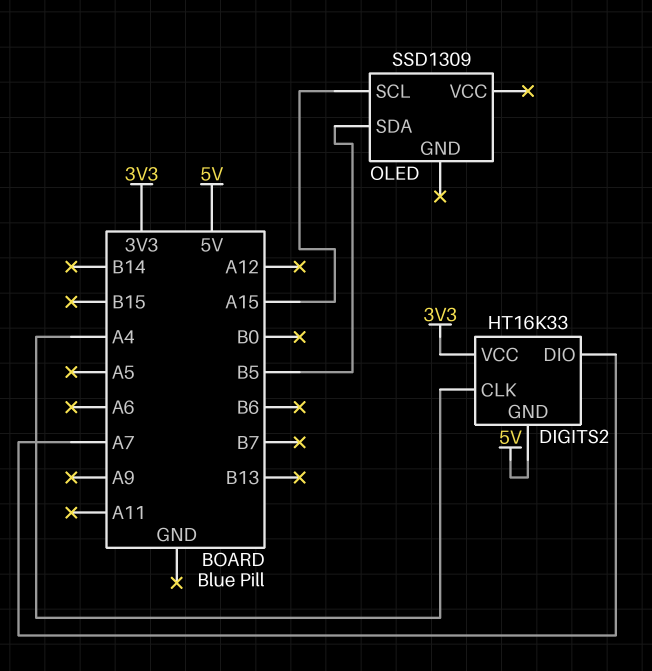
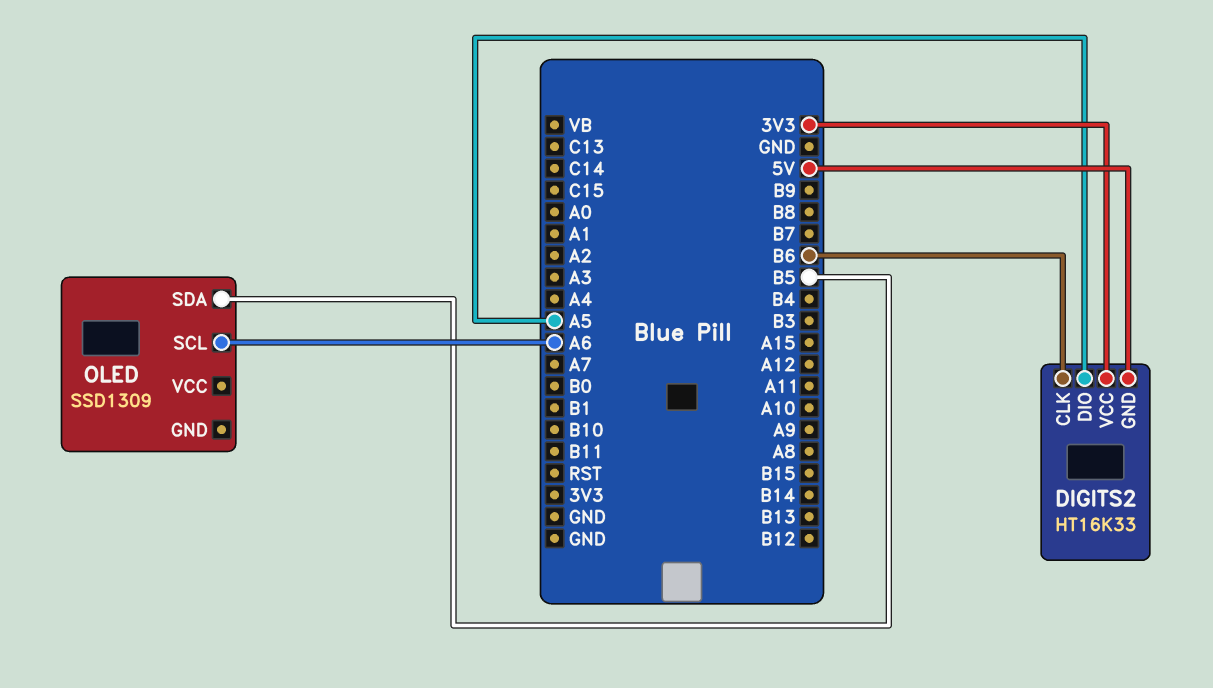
DIGITS2 pin CLK: A4 -> B6
DIGITS2 pin DIO: A7 -> A5
OLED pin SCL: A15 -> A6

